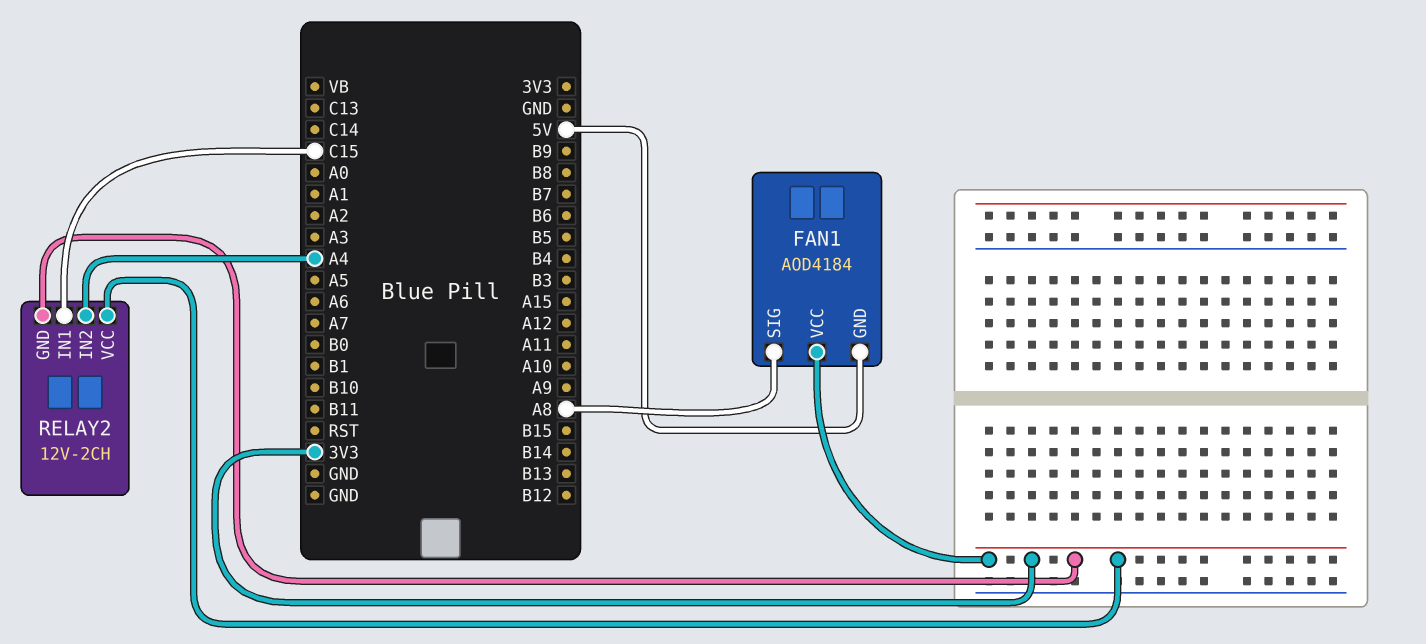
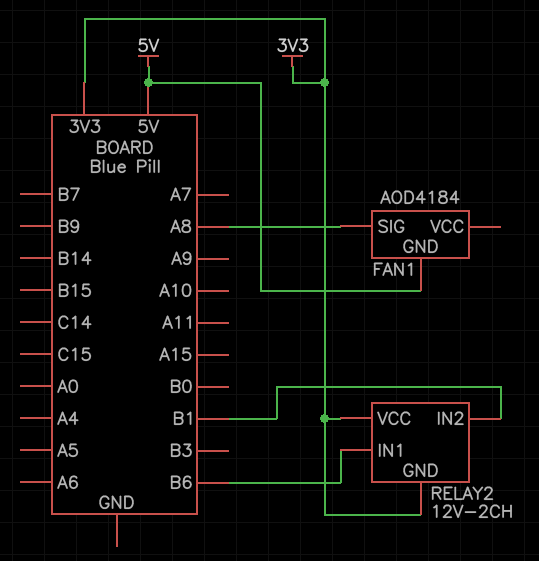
FAN1 pin VCC: 3V3 -> none
RELAY2 pin IN1: C15 -> B6
RELAY2 pin IN2: A4 -> B1

